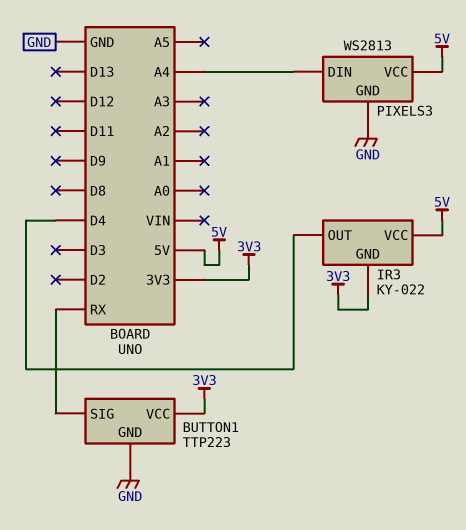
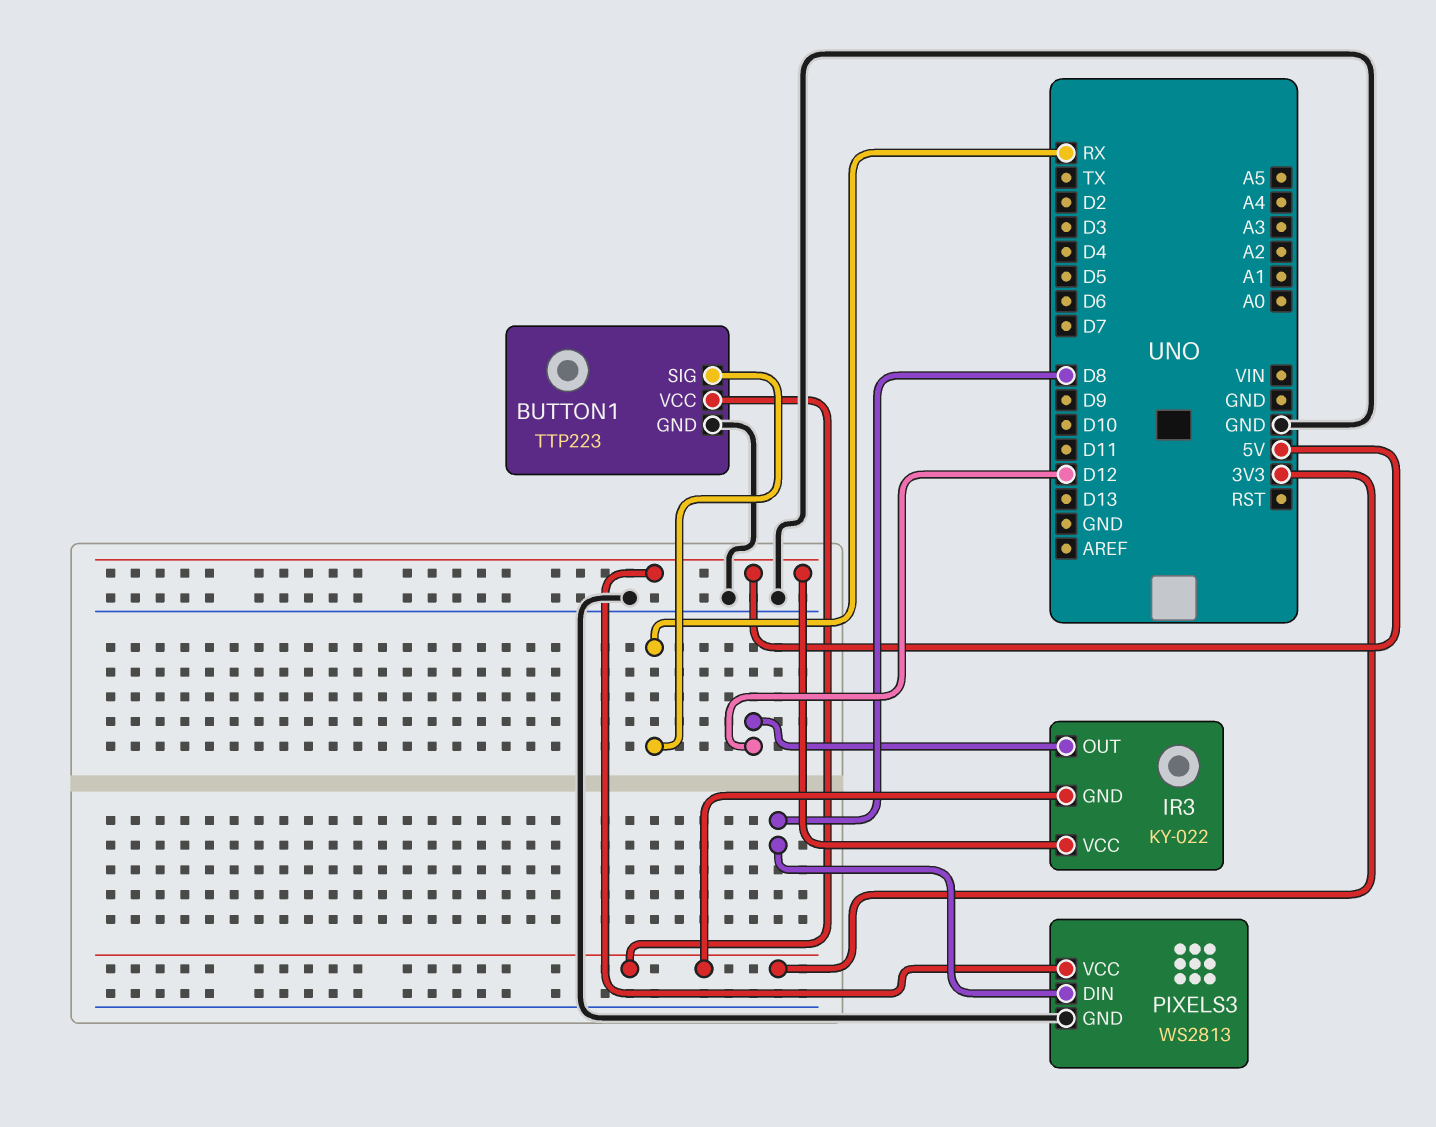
IR3 pin OUT: D4 -> D12
PIXELS3 pin DIN: A4 -> D8

